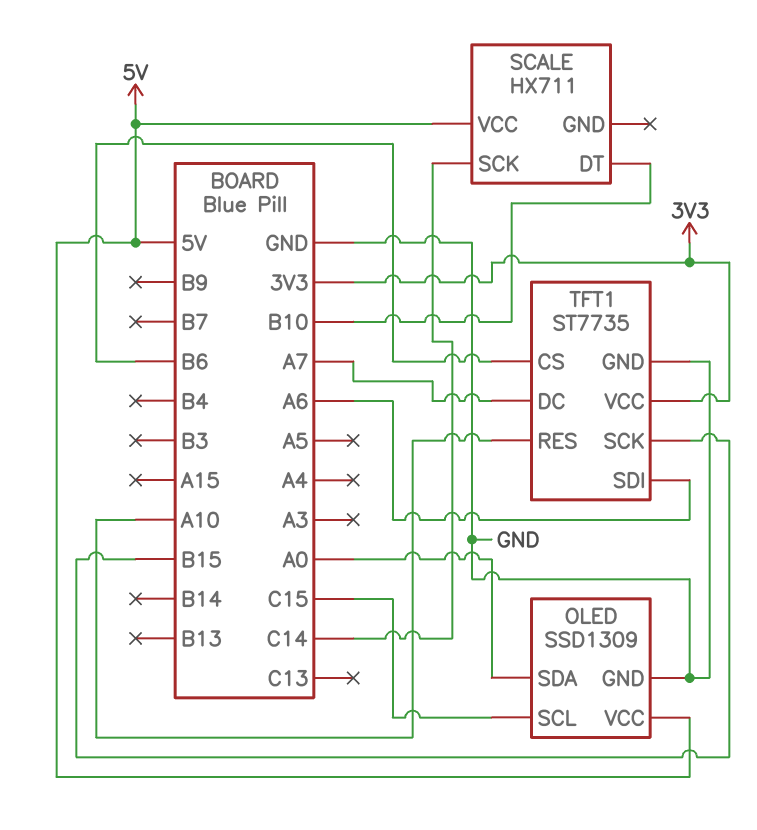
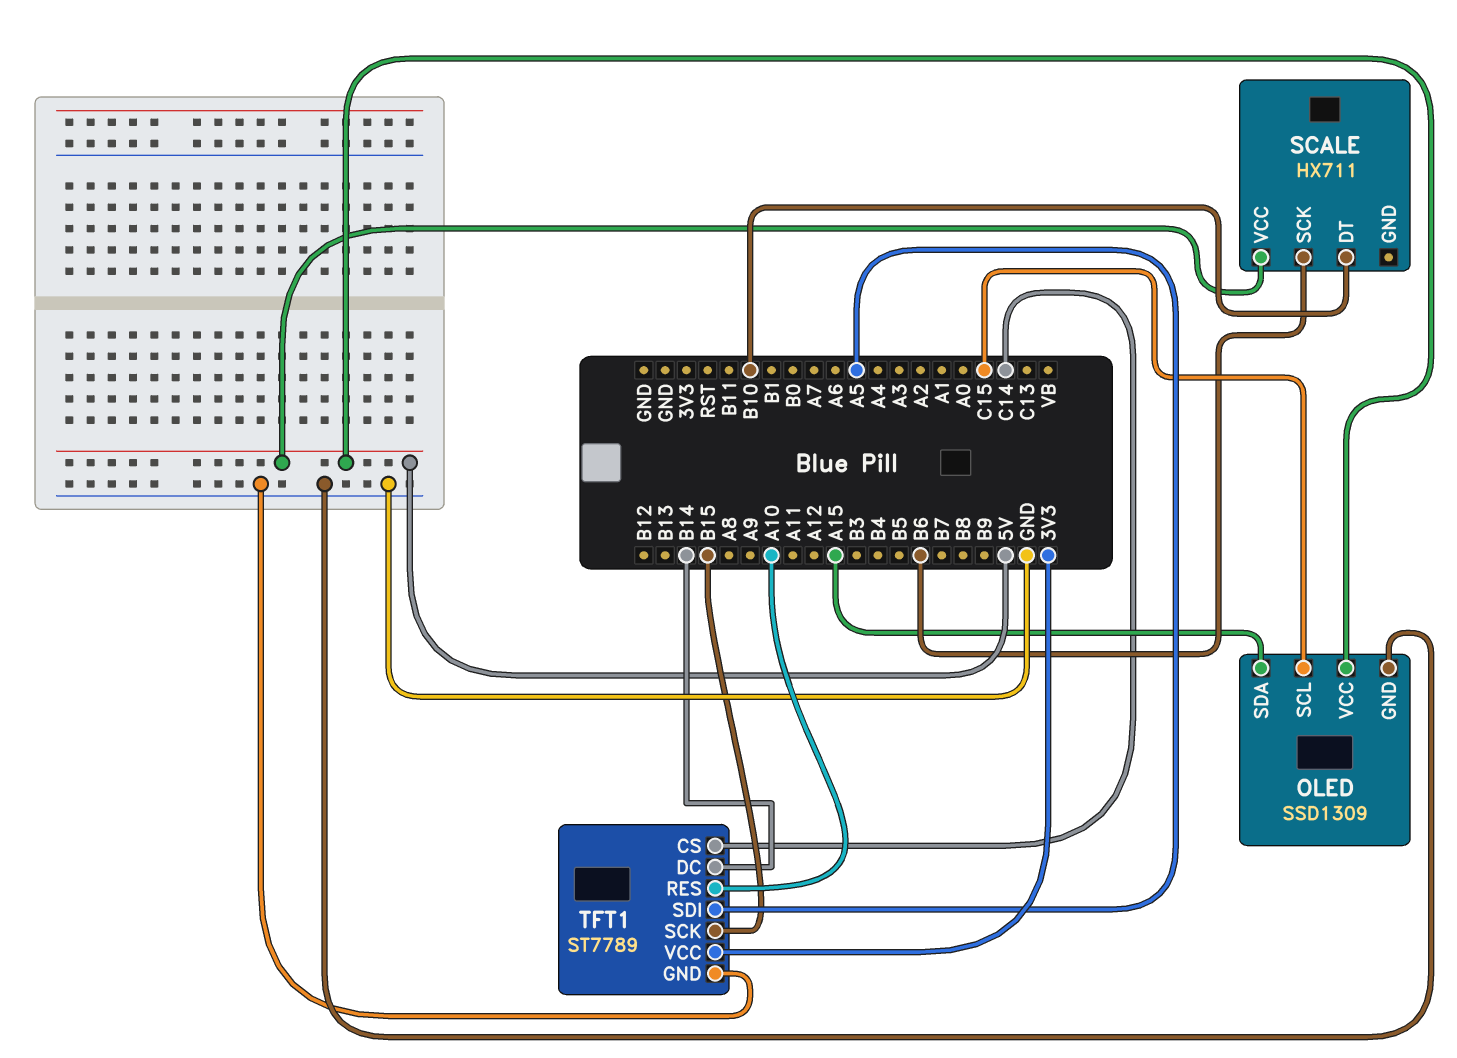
OLED pin SDA: A0 -> A15
SCALE pin SCK: C14 -> B6
TFT1: ST7735 -> ST7789
TFT1 pin CS: B6 -> C14
TFT1 pin DC: A7 -> B14
TFT1 pin SDI: A6 -> A5

